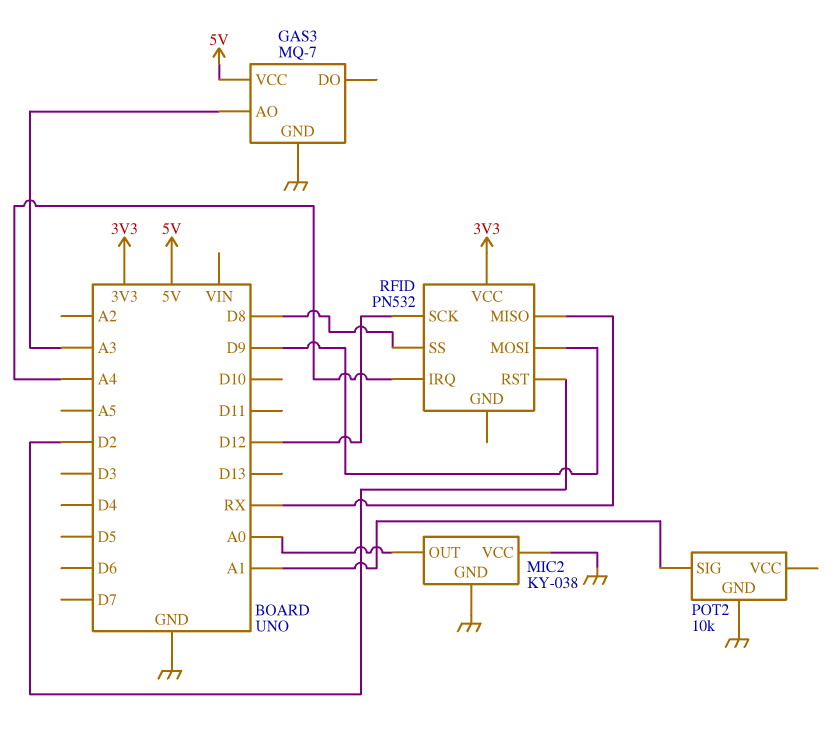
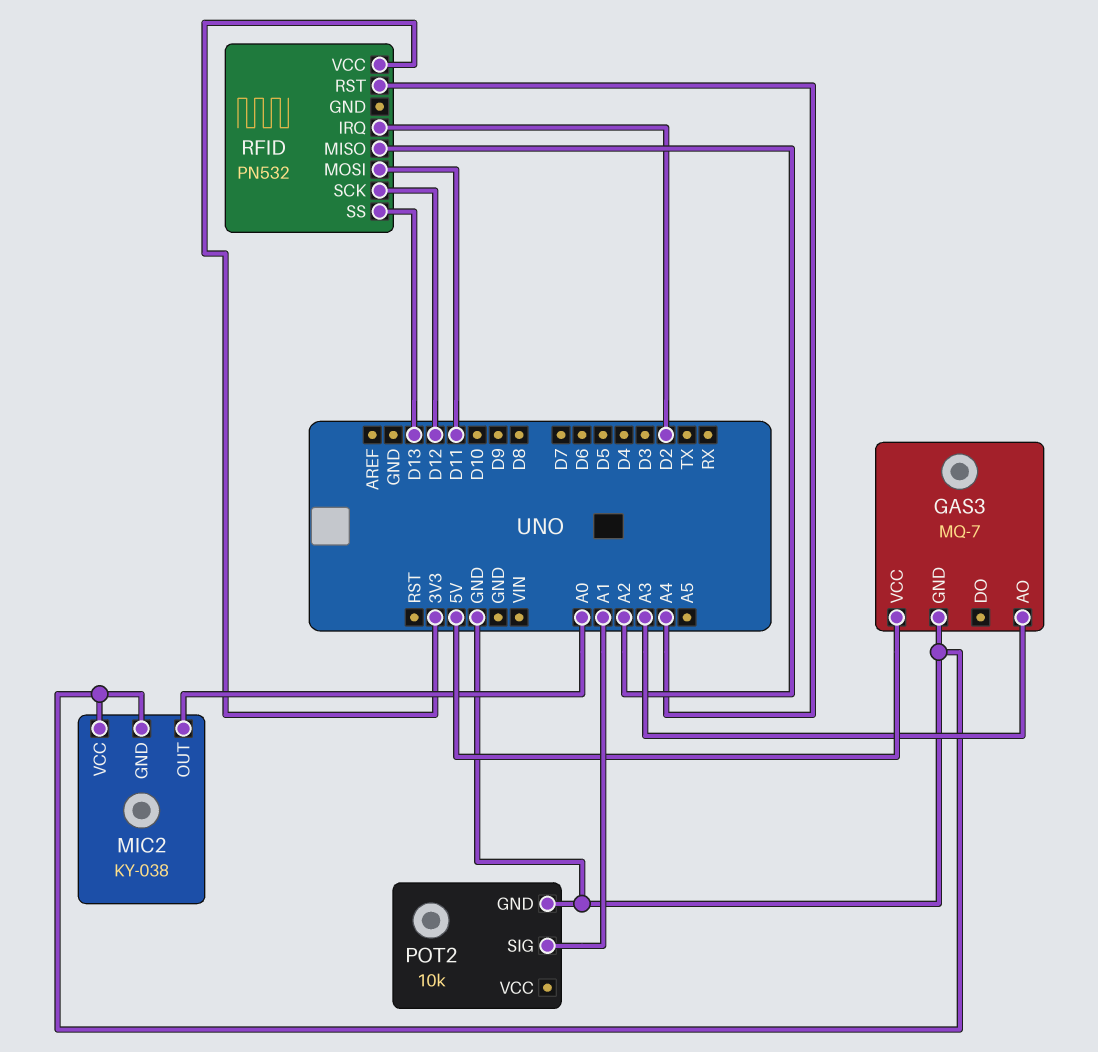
RFID pin IRQ: A4 -> D2
RFID pin MISO: RX -> A2
RFID pin MOSI: D9 -> D11
RFID pin RST: D2 -> A4
RFID pin SS: D8 -> D13

